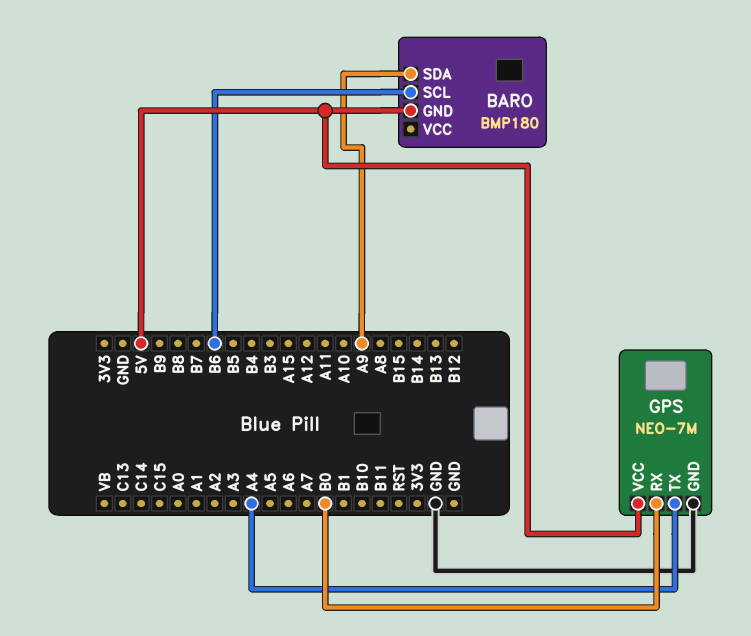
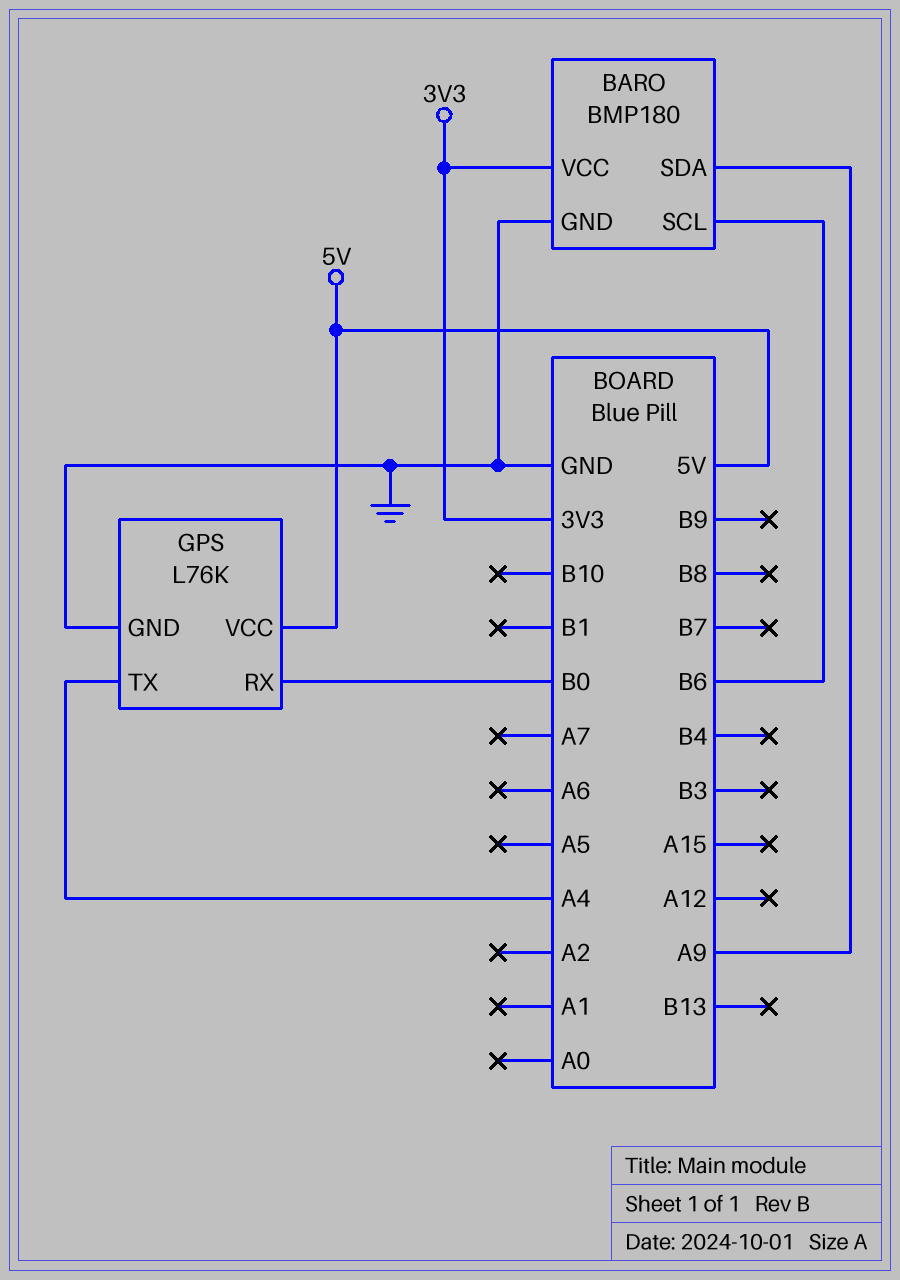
BARO pin GND: 5V -> GND
BARO pin VCC: none -> 3V3
GPS: NEO-7M -> L76K

